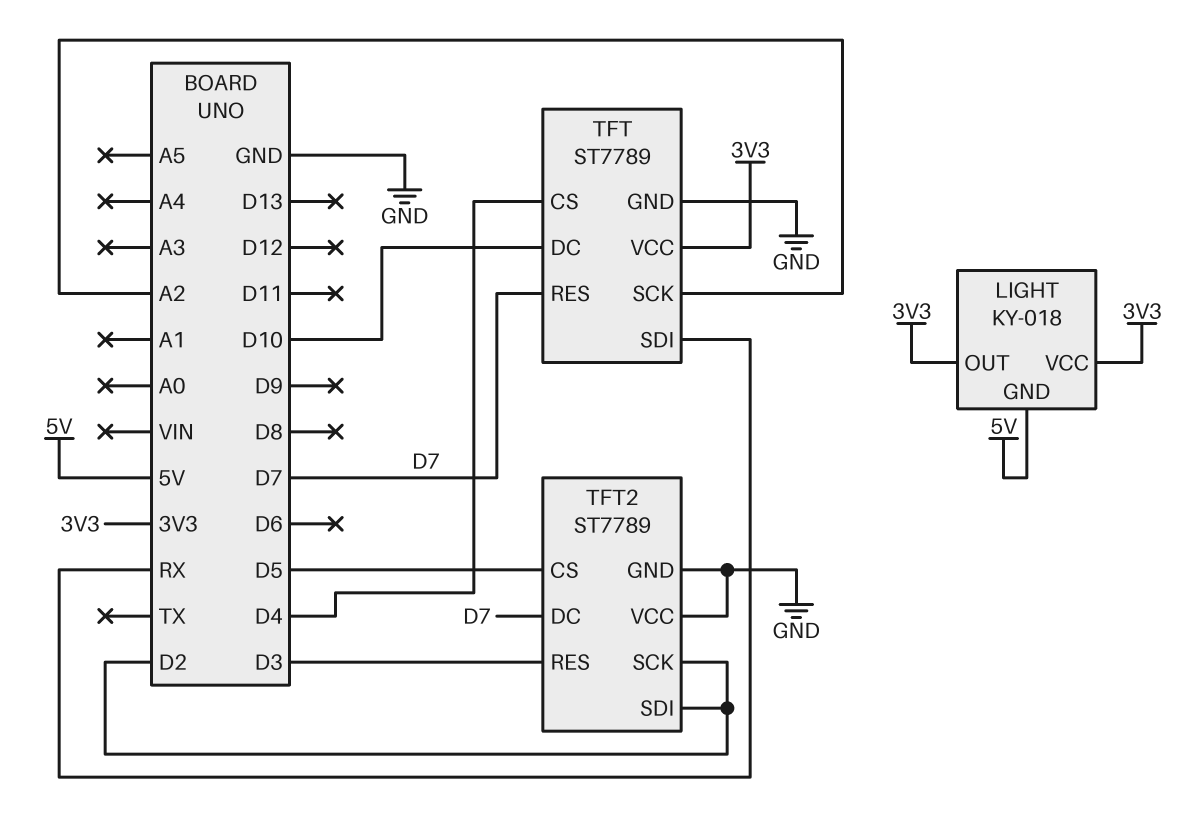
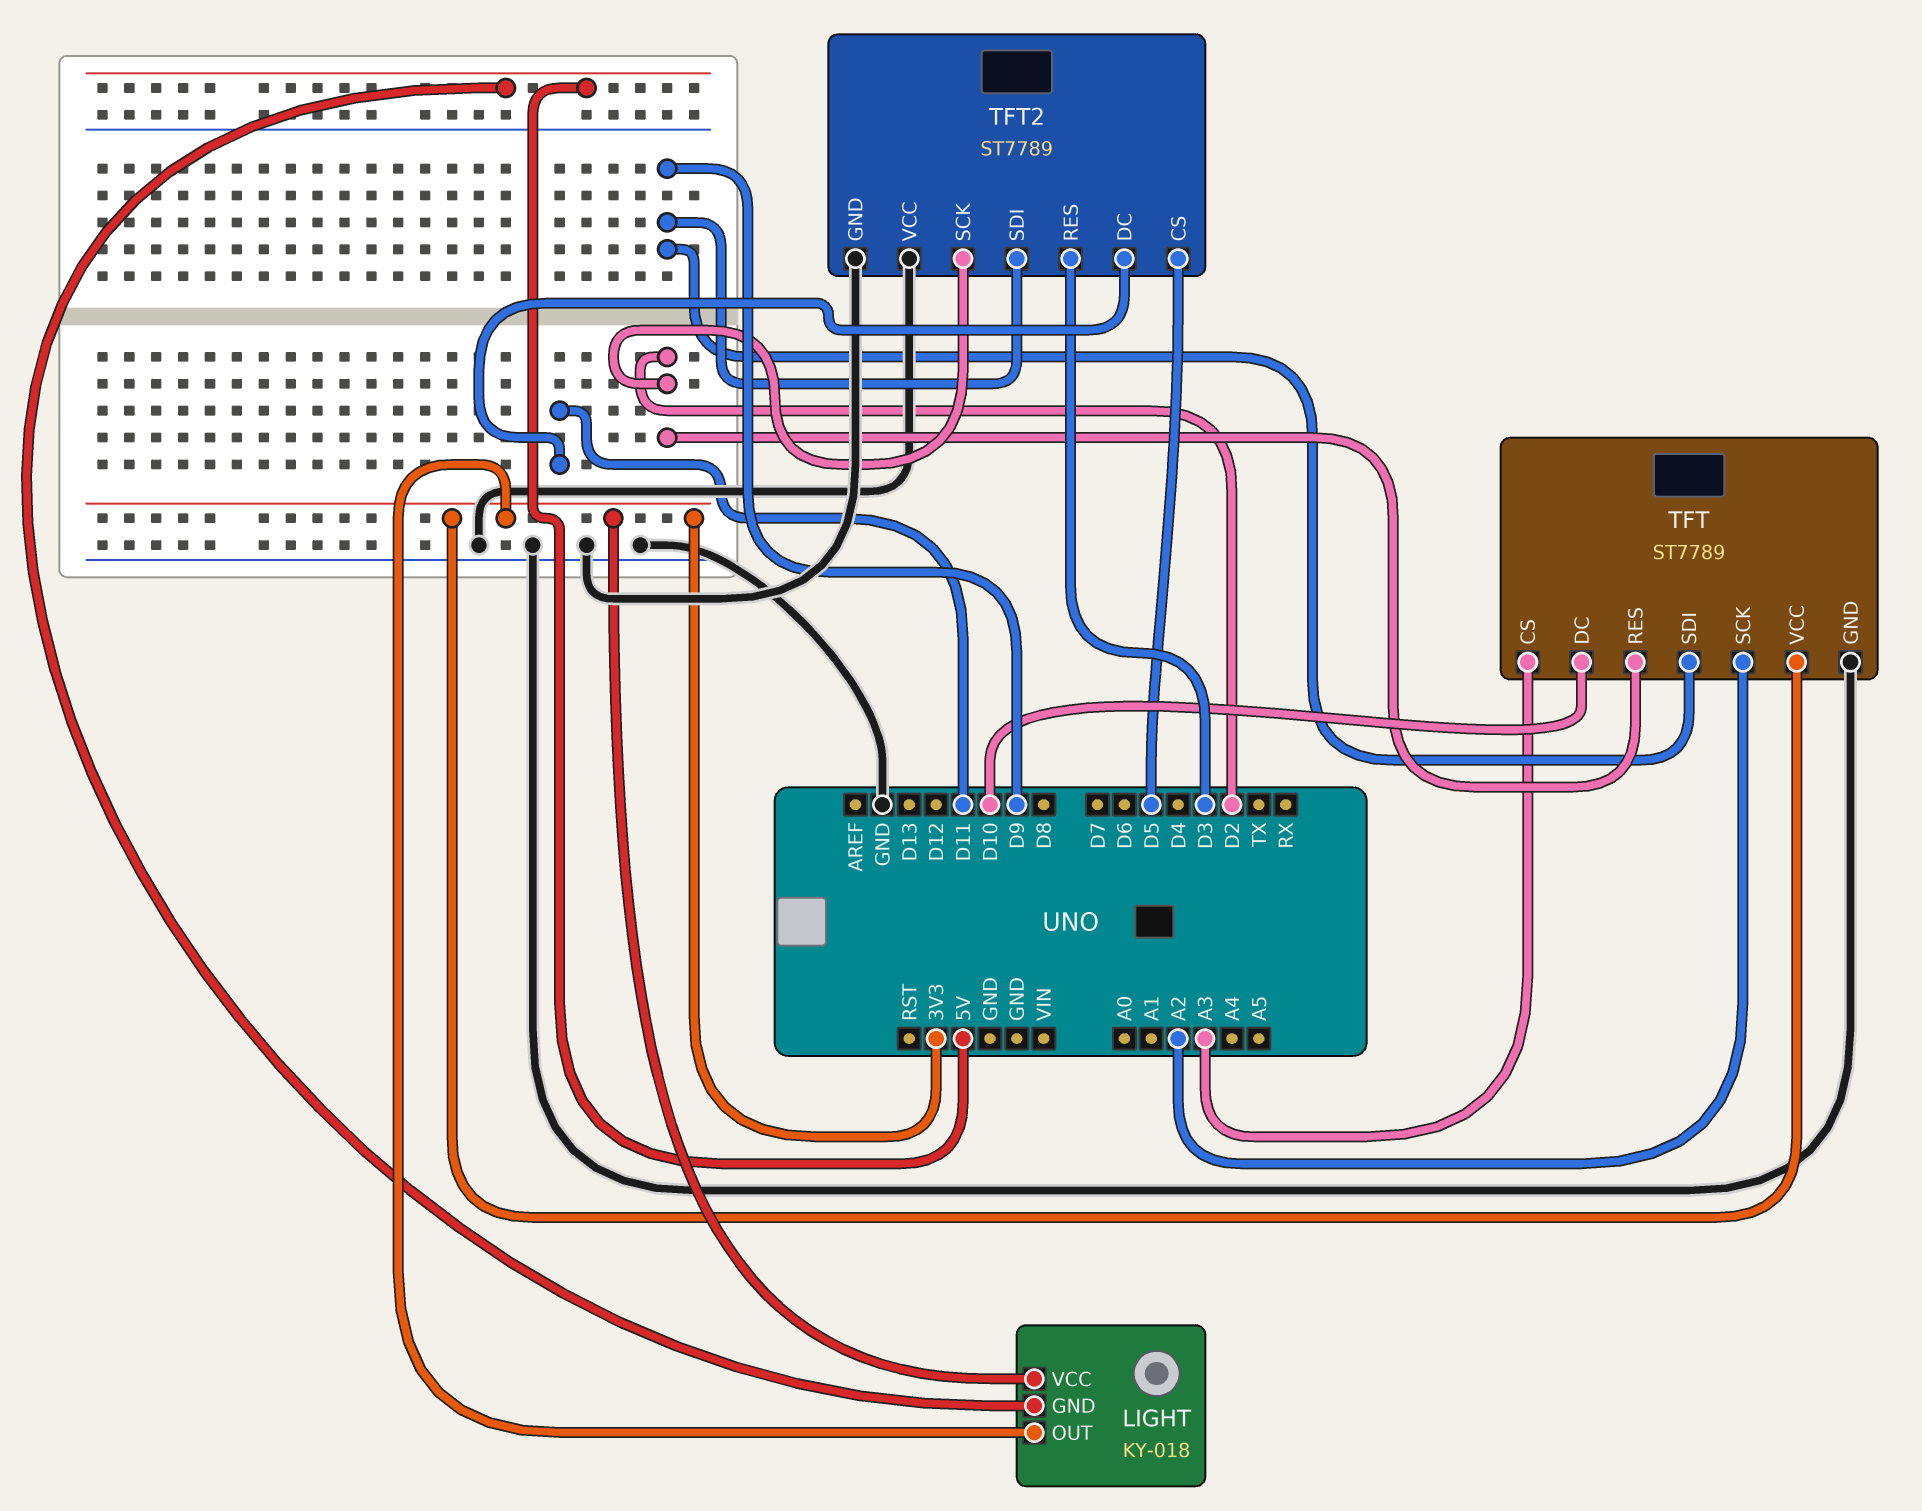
TFT pin CS: D4 -> A3
TFT pin RES: D7 -> D2
TFT pin SDI: RX -> D9
TFT2 pin DC: D7 -> D11
TFT2 pin SDI: D2 -> D9

